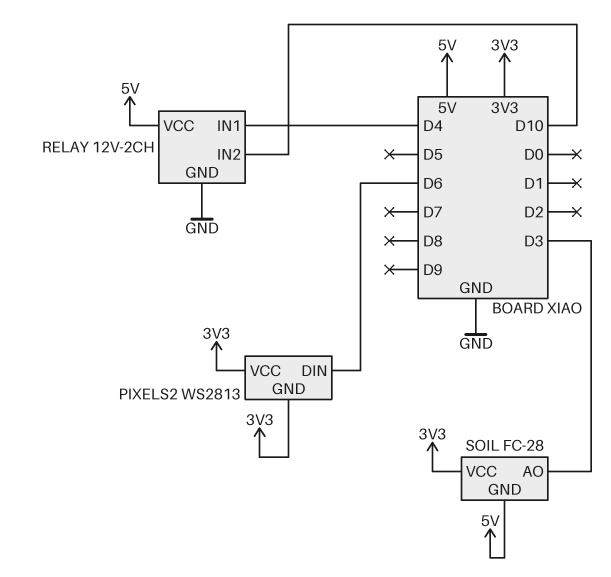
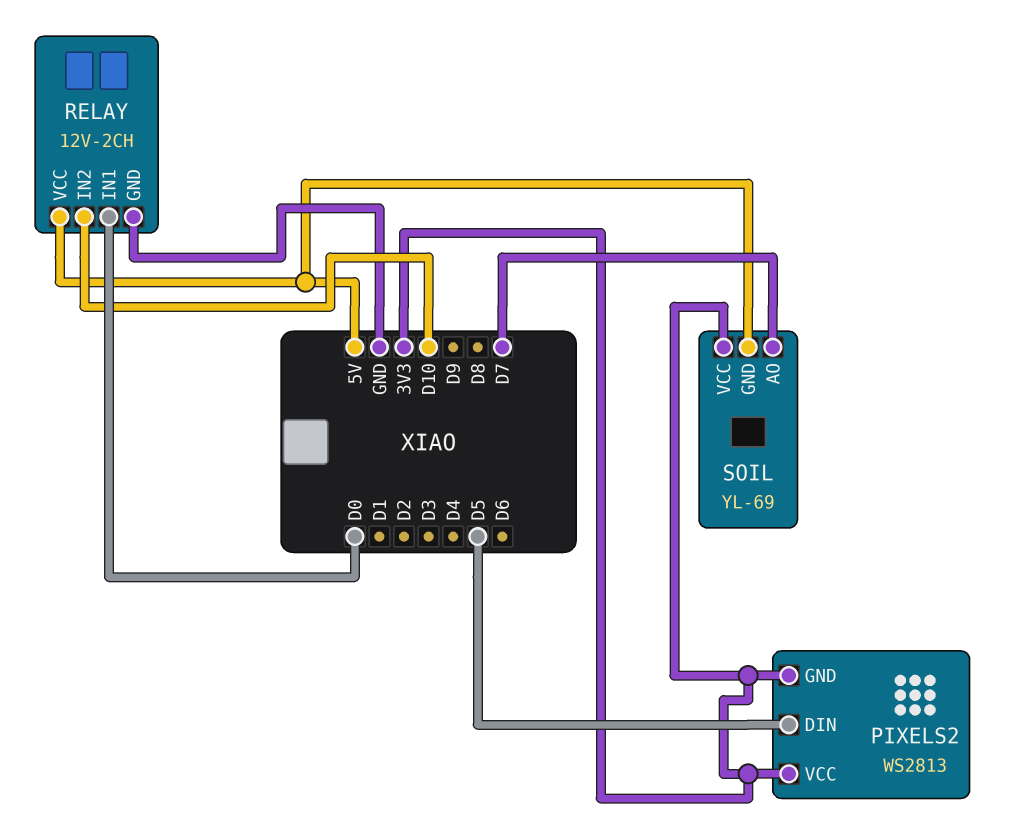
PIXELS2 pin DIN: D6 -> D5
RELAY pin IN1: D4 -> D0
SOIL: FC-28 -> YL-69
SOIL pin AO: D3 -> D7

